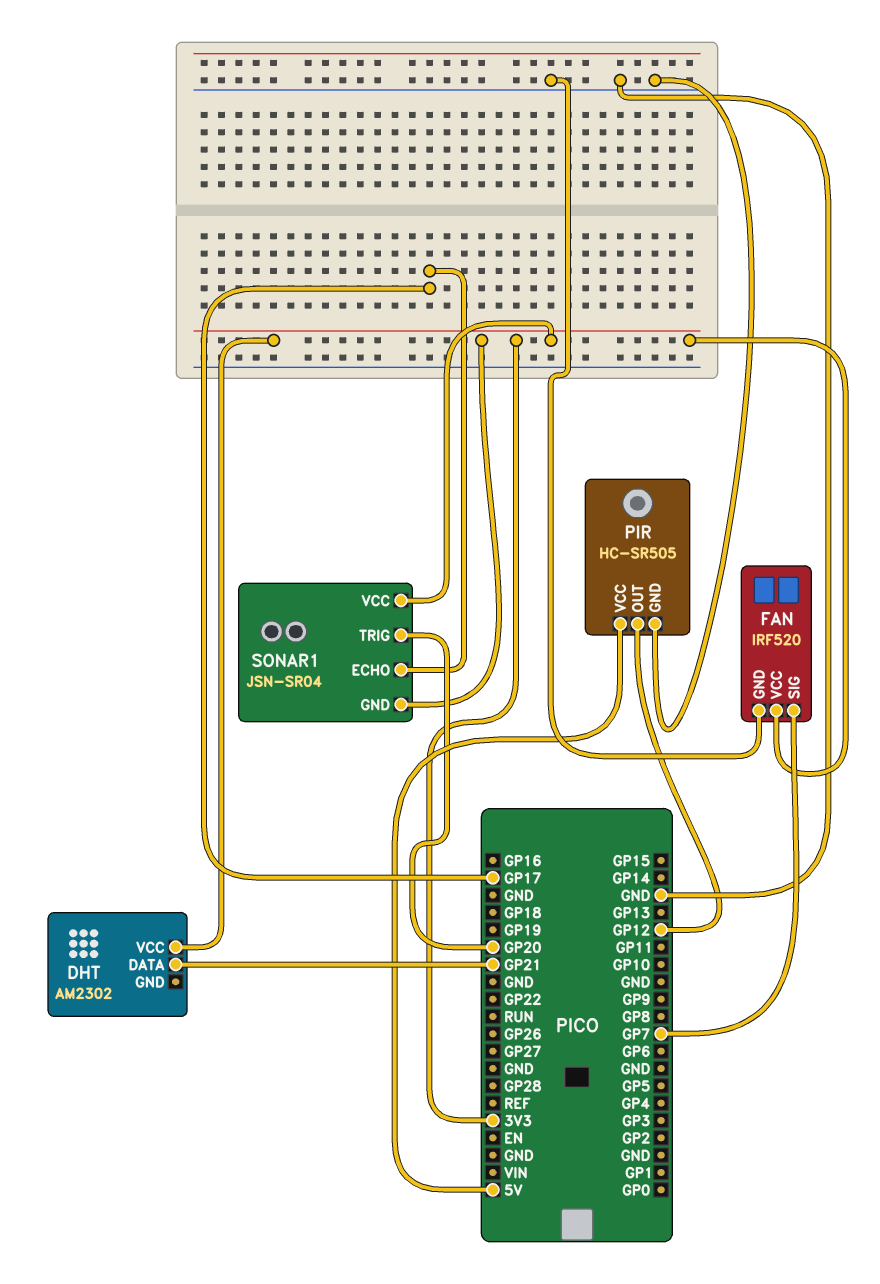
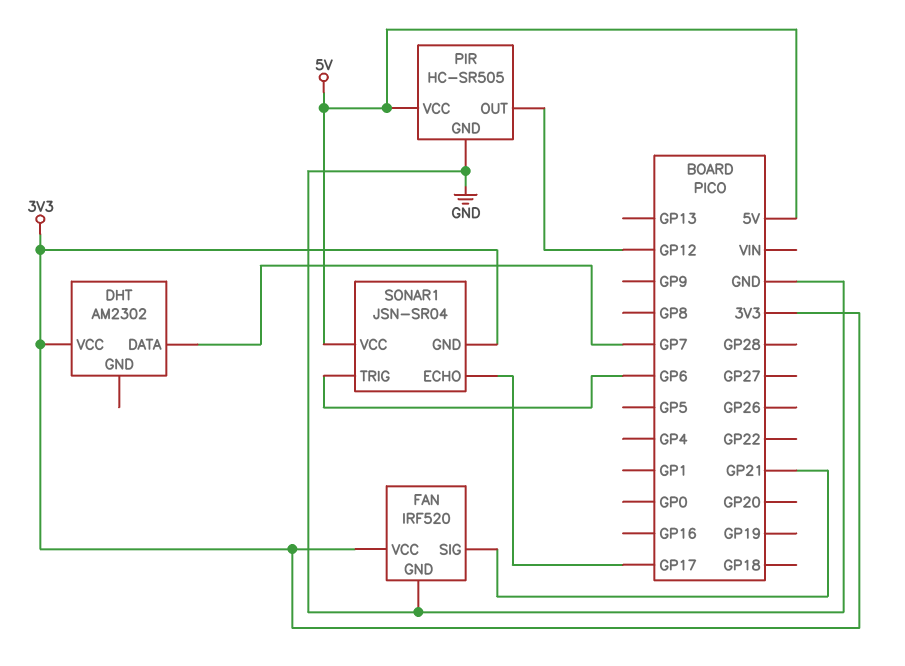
DHT pin DATA: GP21 -> GP7
FAN pin SIG: GP7 -> GP21
SONAR1 pin TRIG: GP20 -> GP6
SONAR1 pin VCC: 3V3 -> 5V

